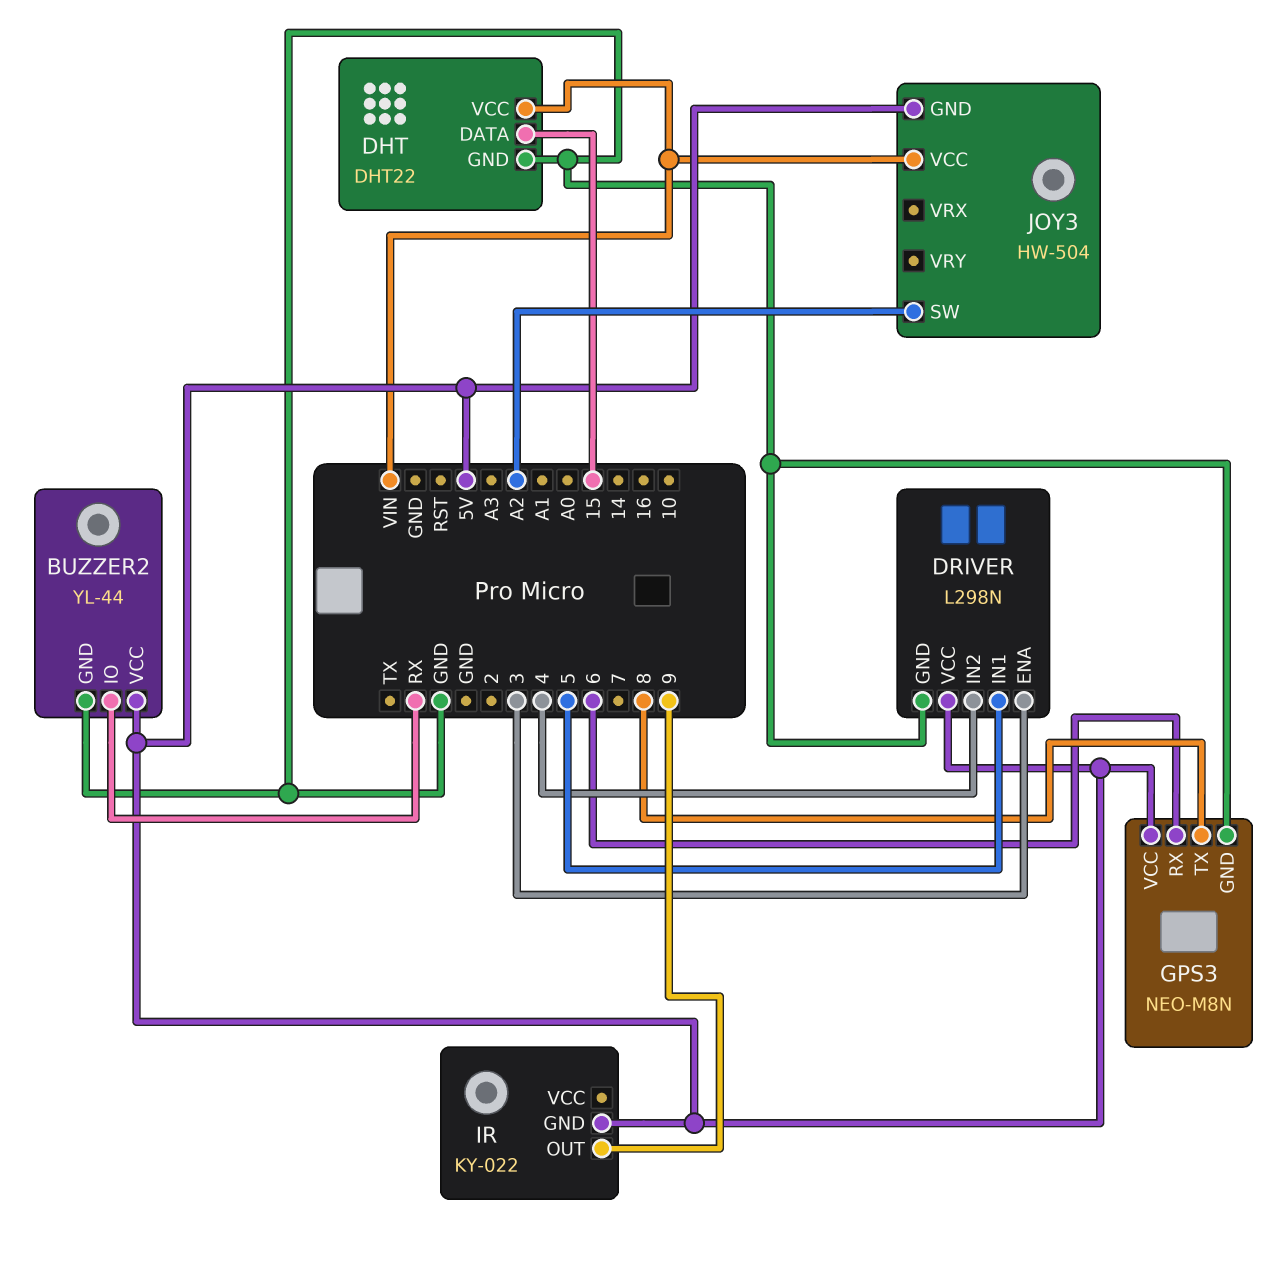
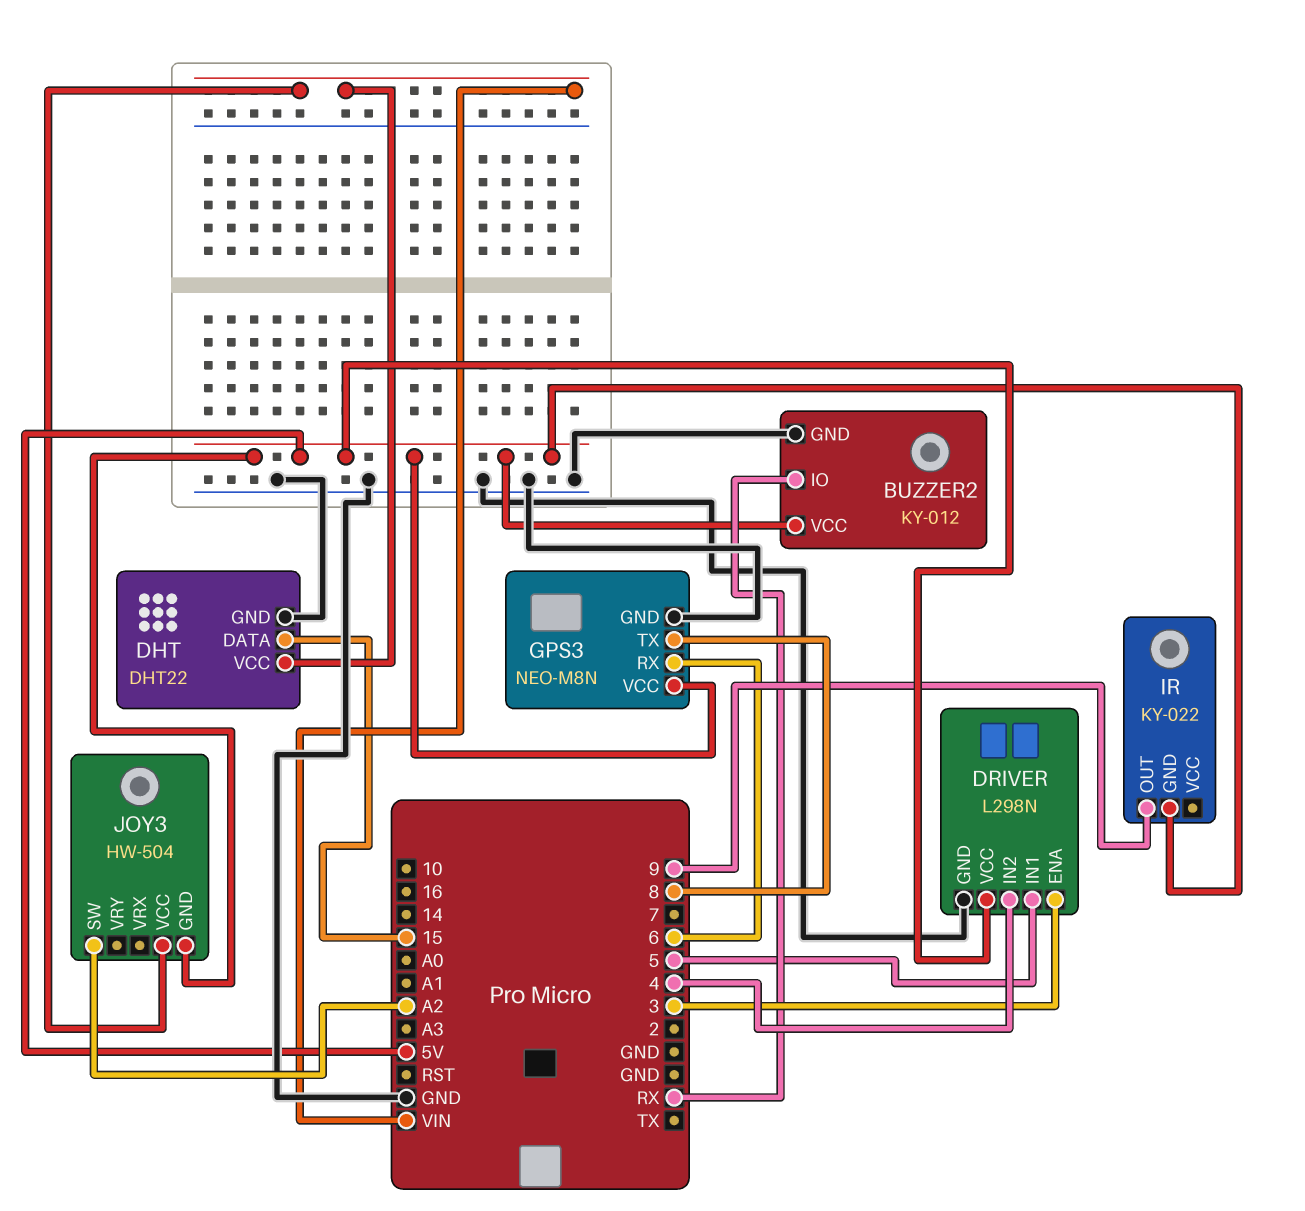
BUZZER2: YL-44 -> KY-012

